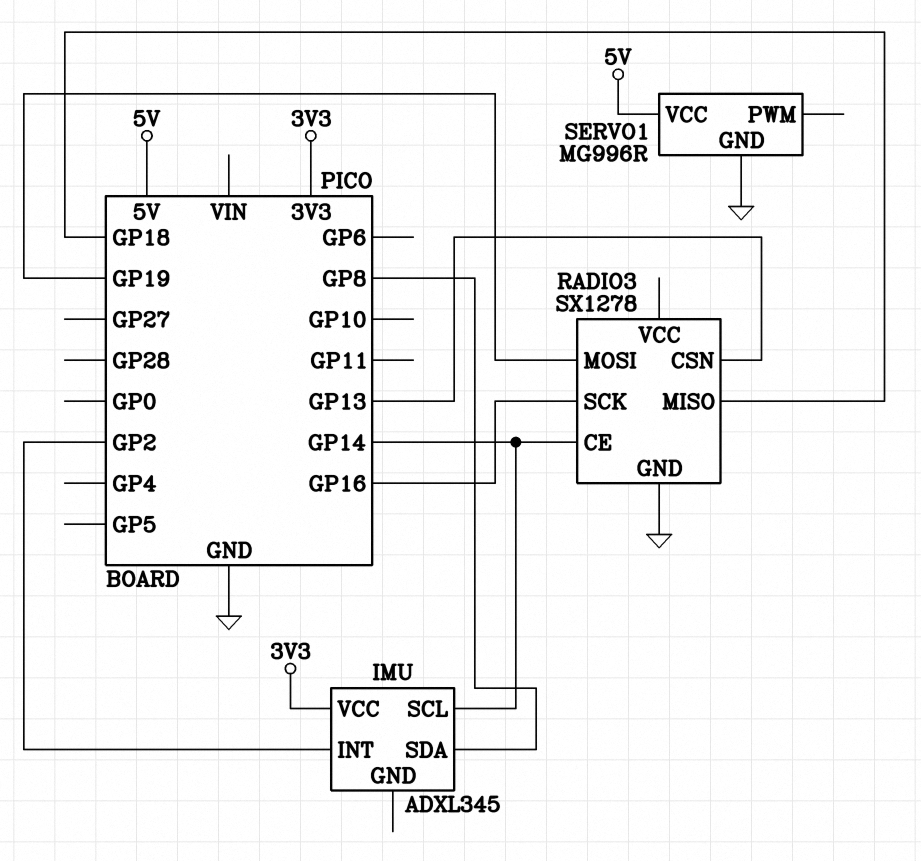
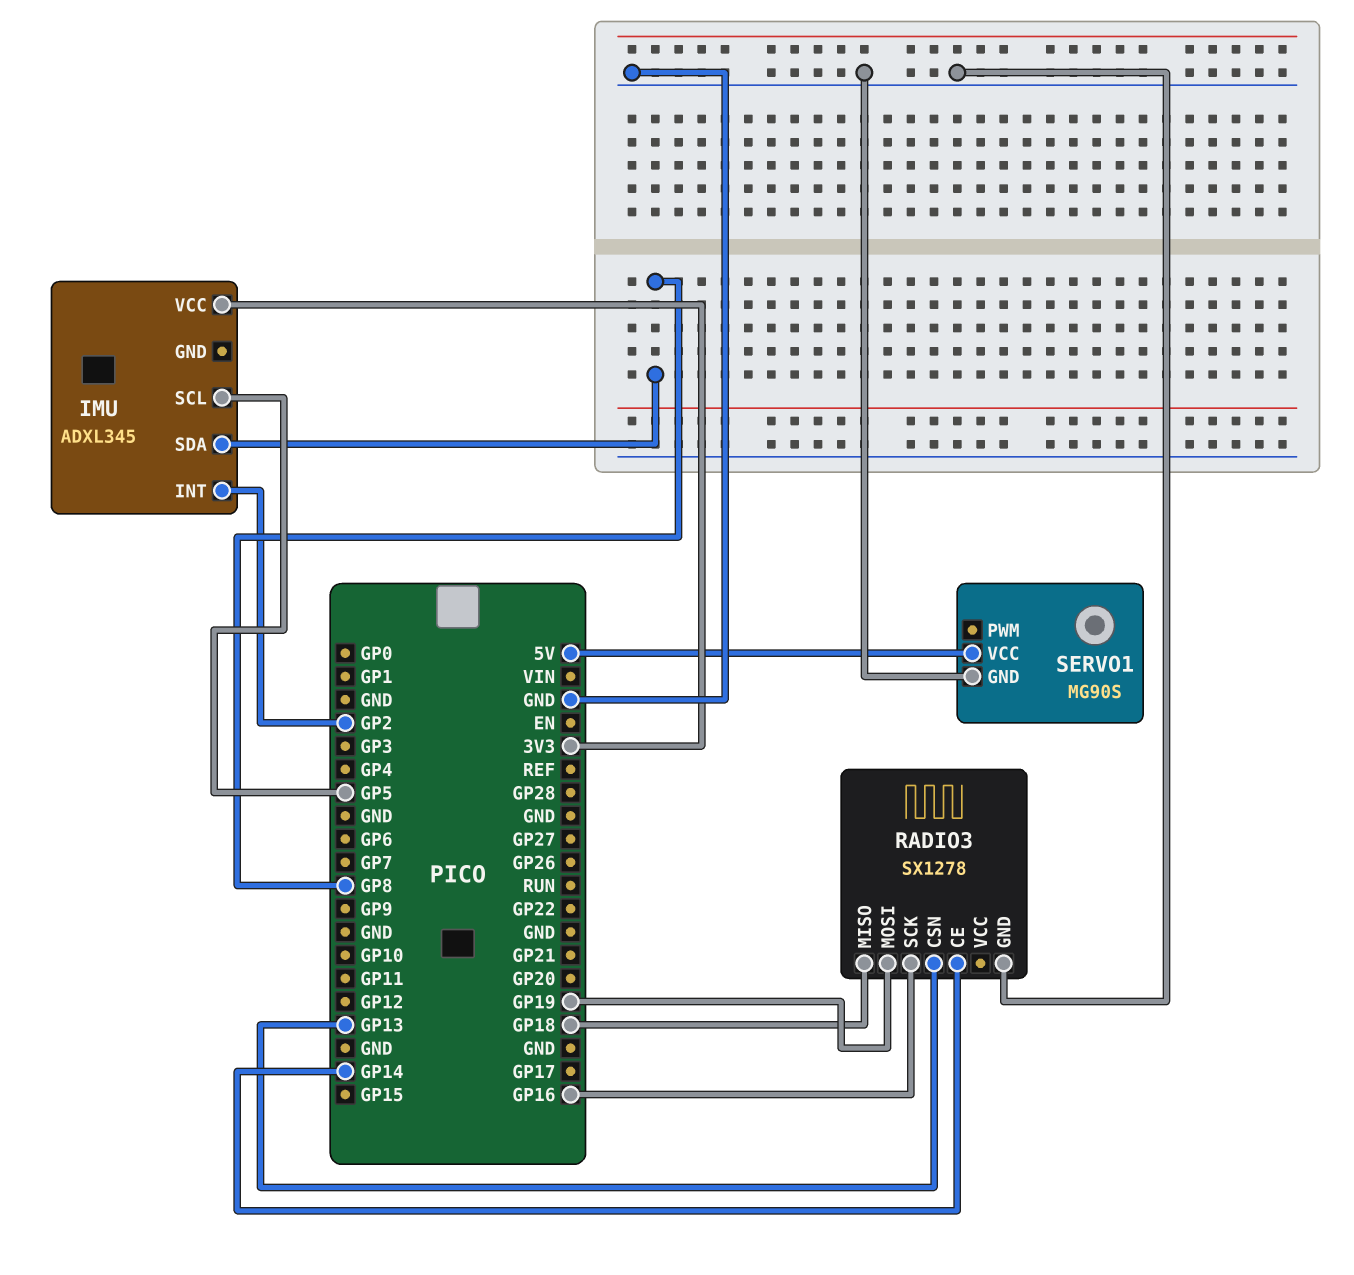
IMU pin SCL: GP14 -> GP5
SERVO1: MG996R -> MG90S

